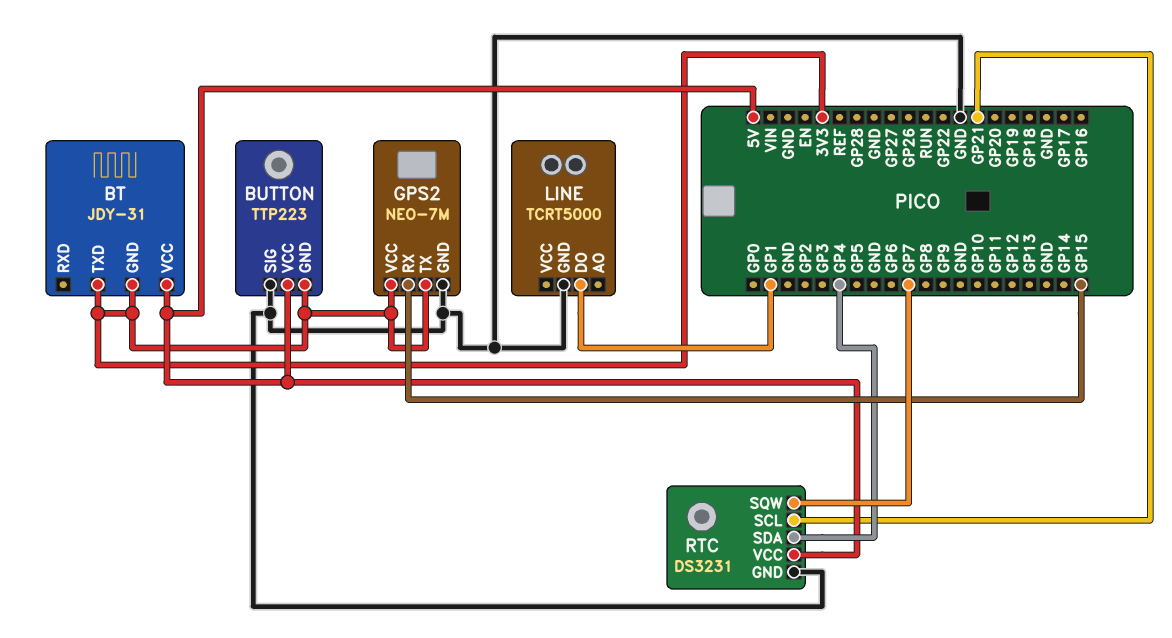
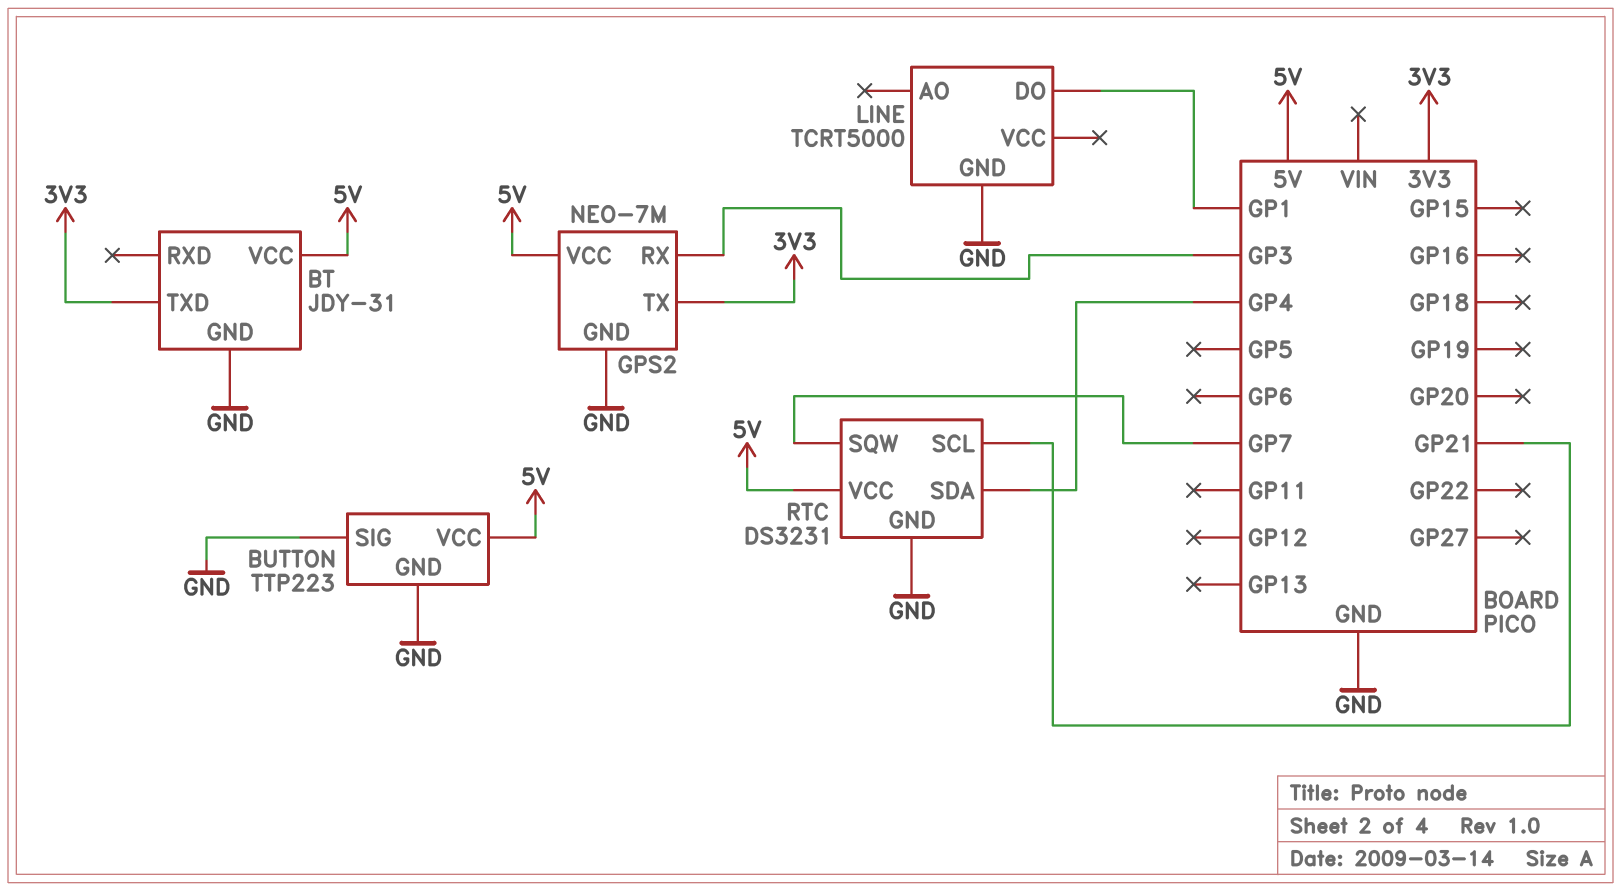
BT pin GND: 3V3 -> GND
BUTTON pin GND: 3V3 -> GND
GPS2 pin RX: GP15 -> GP3
GPS2 pin VCC: 3V3 -> 5V

